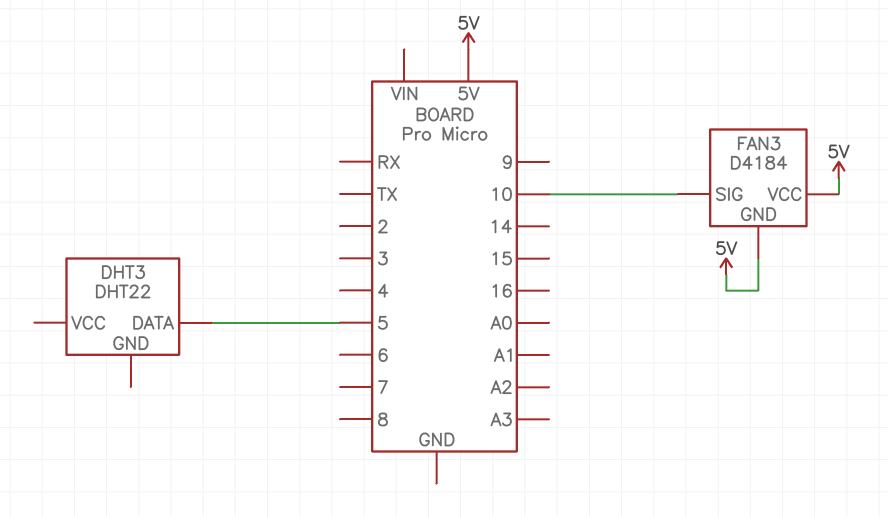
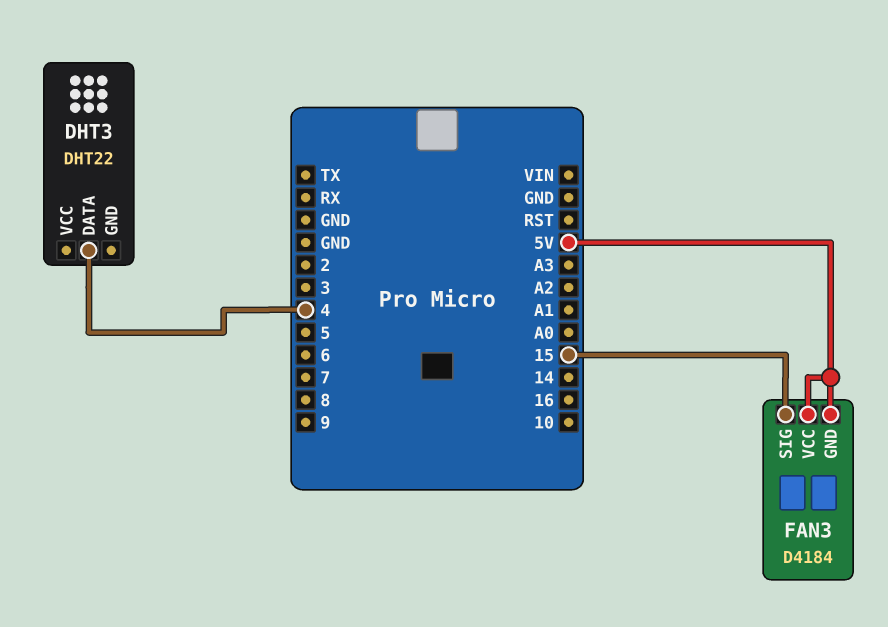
DHT3 pin DATA: 5 -> 4
FAN3 pin SIG: 10 -> 15

